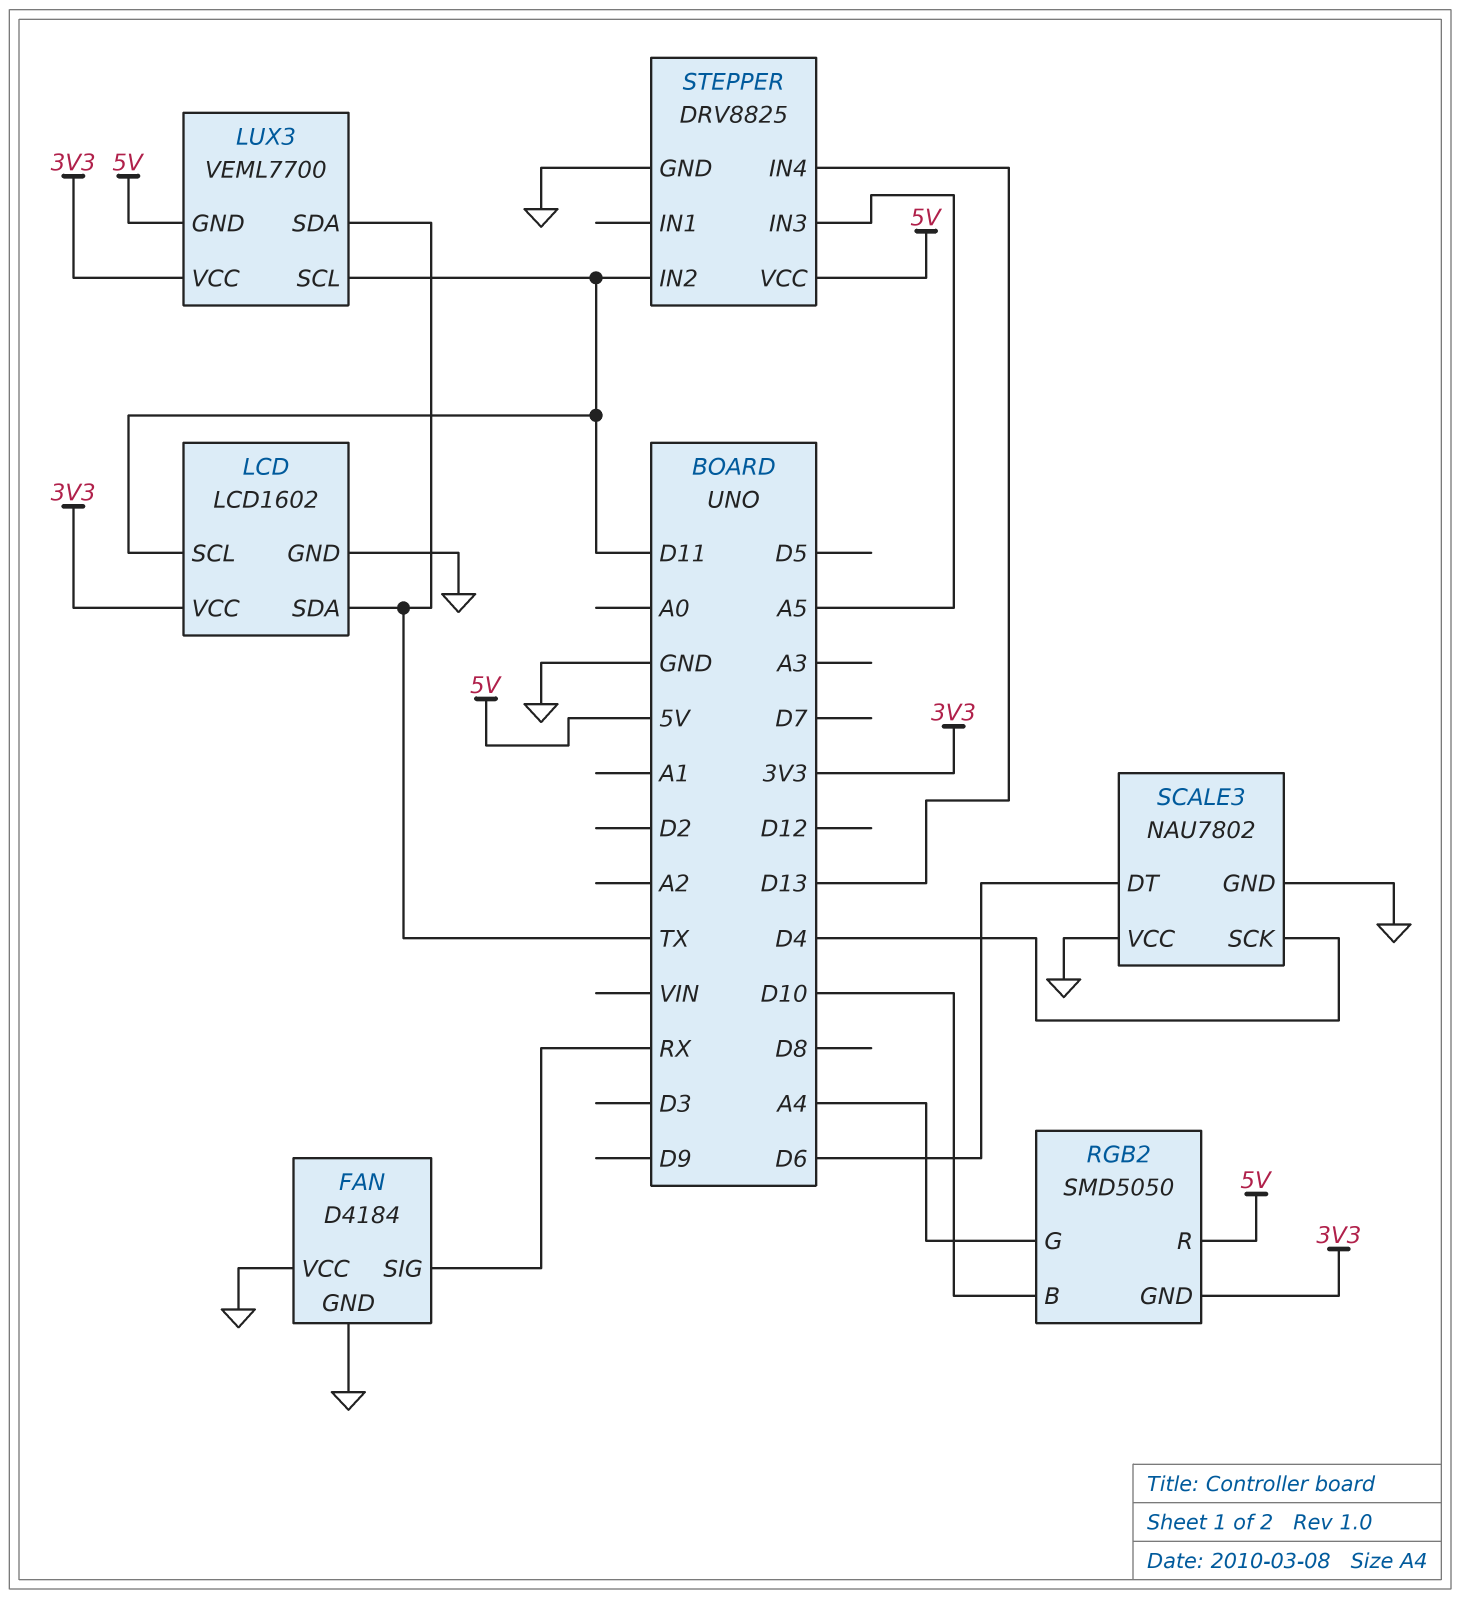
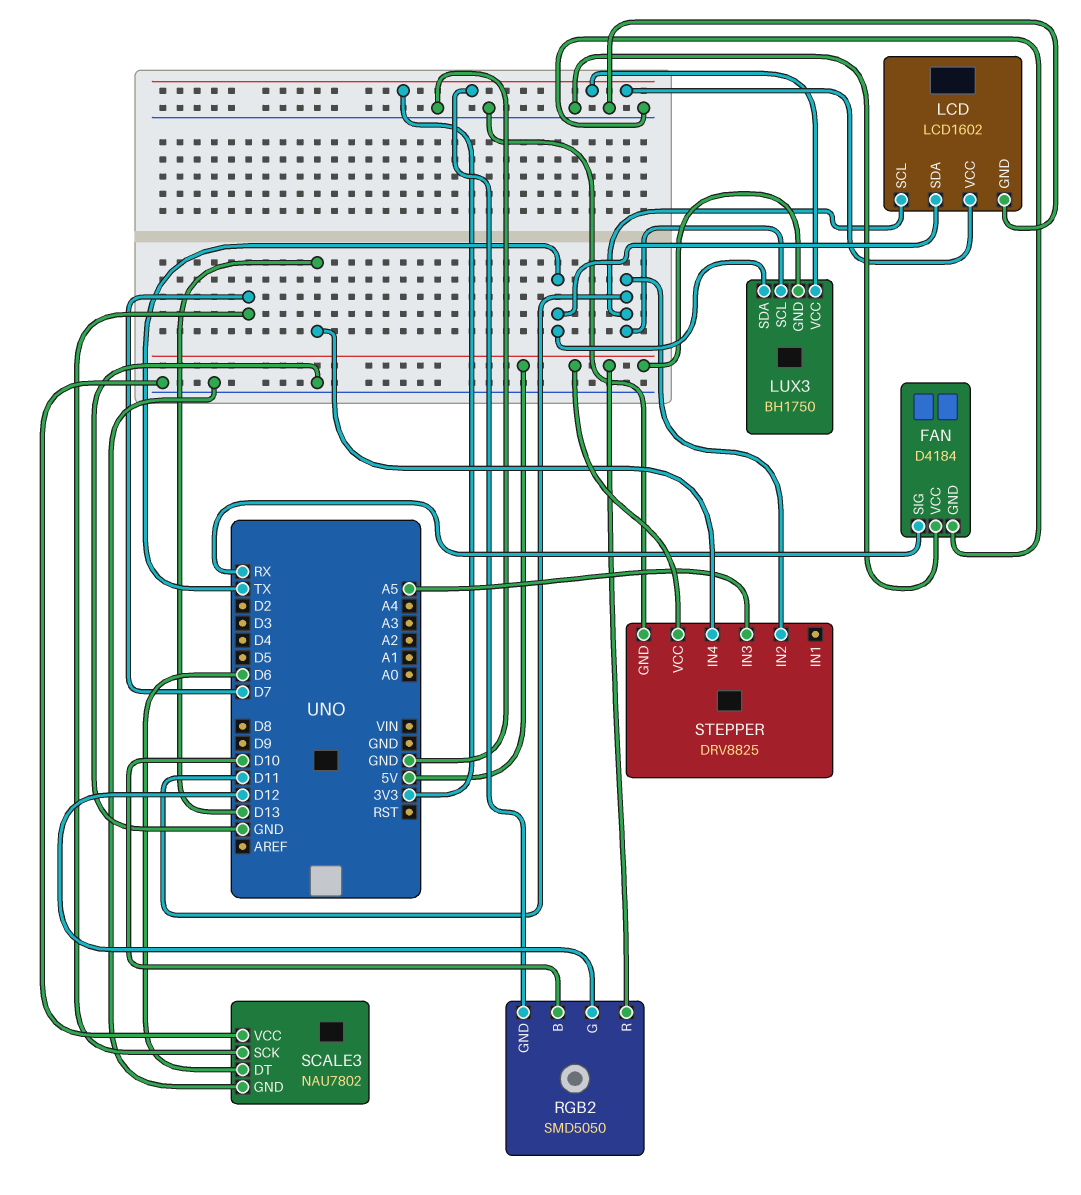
LUX3: VEML7700 -> BH1750
RGB2 pin G: A4 -> D12
SCALE3 pin SCK: D4 -> D7

